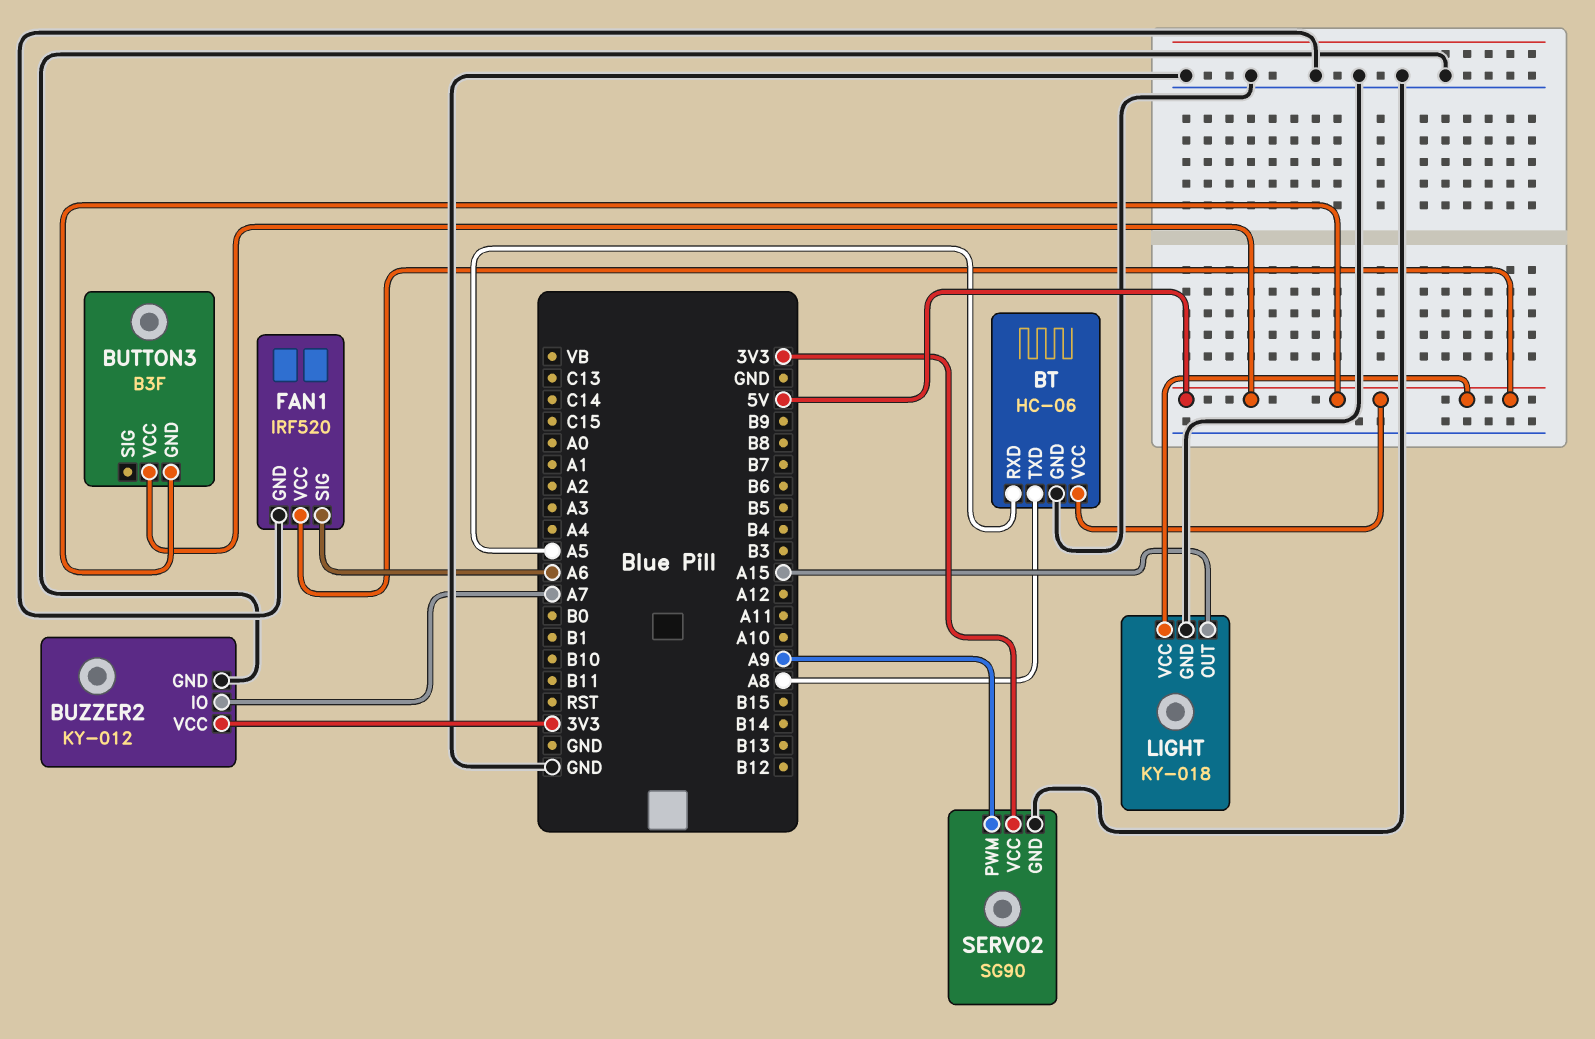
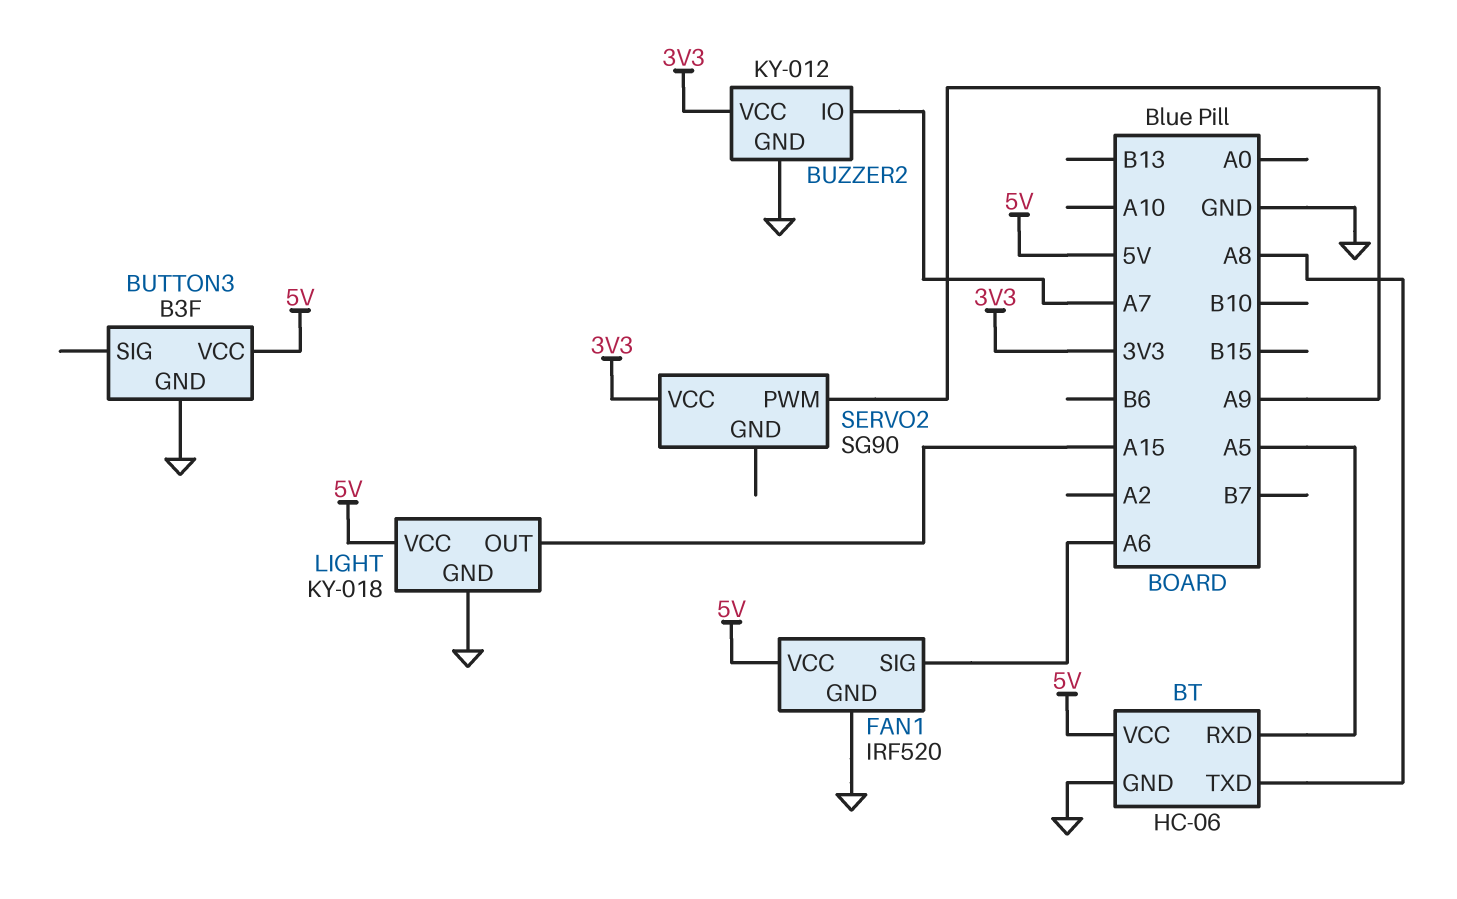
BUTTON3 pin GND: 5V -> GND
SERVO2 pin GND: GND -> none

